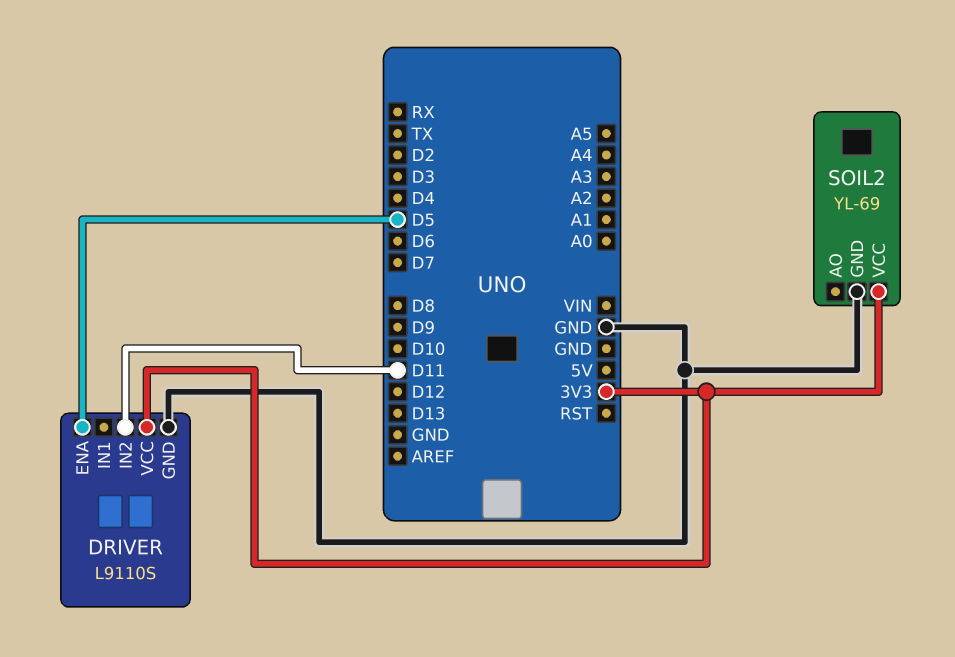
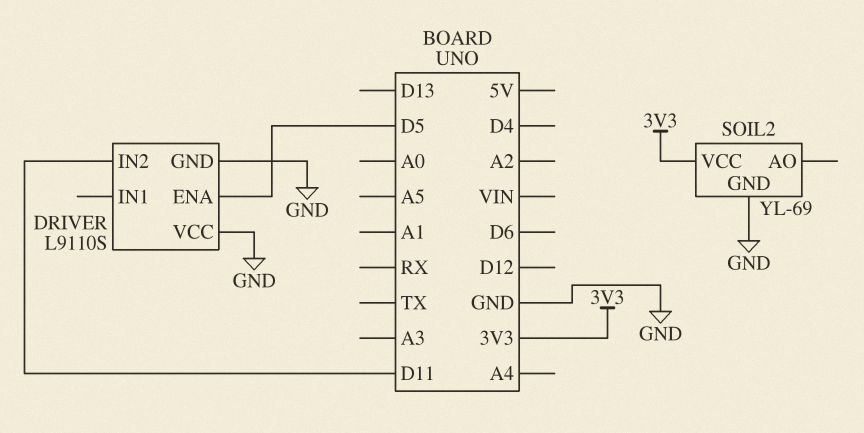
DRIVER pin VCC: 3V3 -> GND

